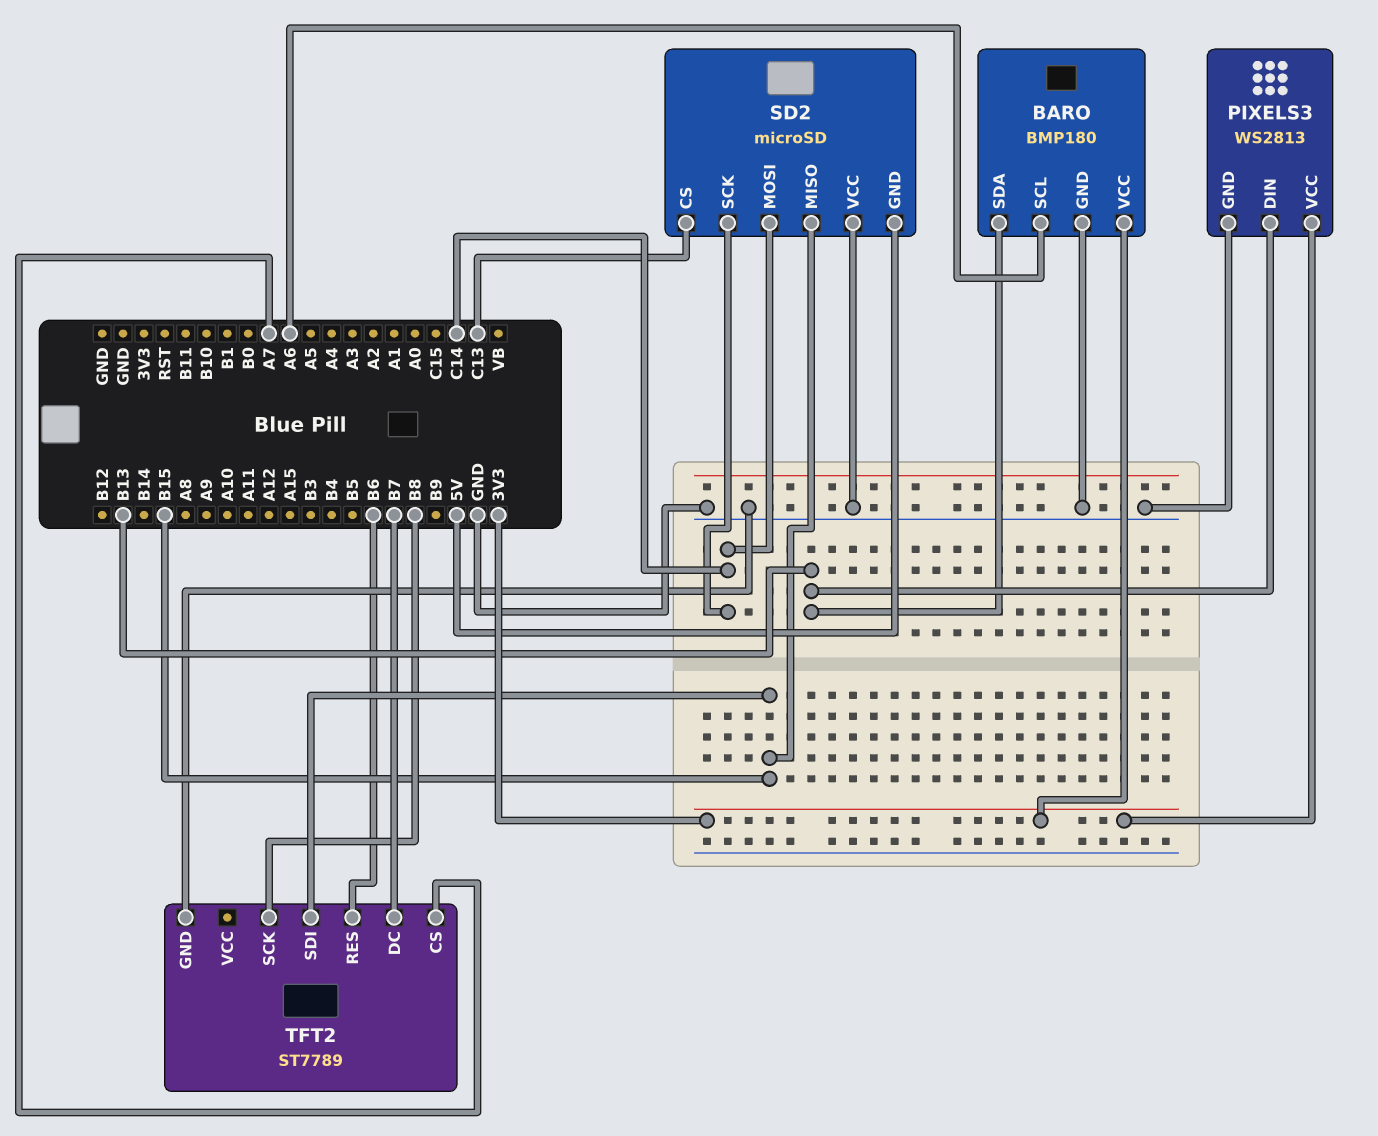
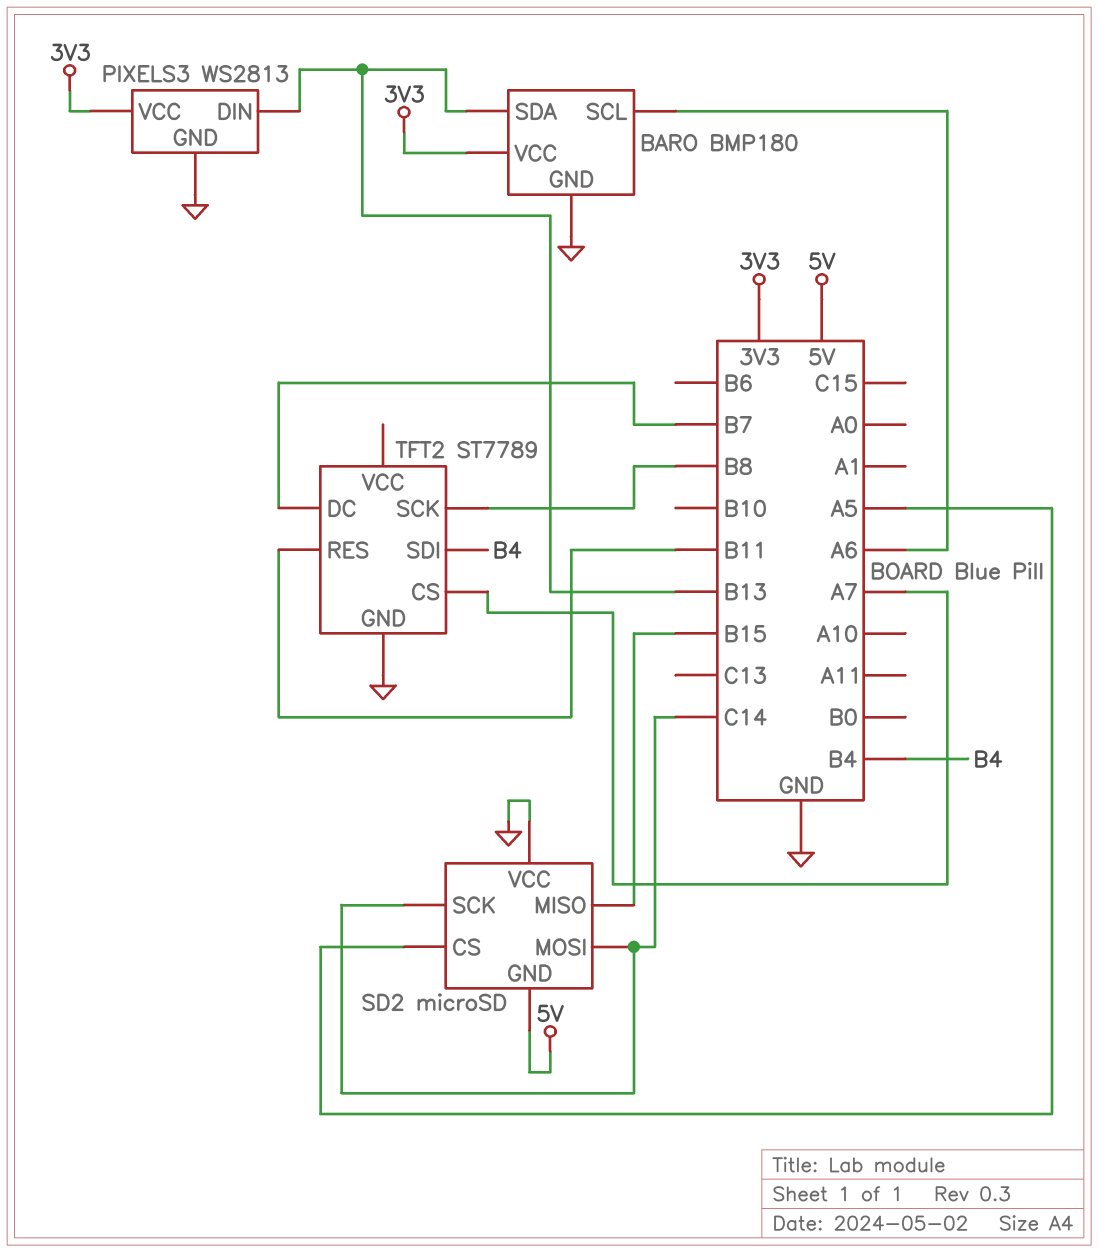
SD2 pin CS: C13 -> A5
TFT2 pin RES: B6 -> B11
TFT2 pin SDI: B15 -> B4

